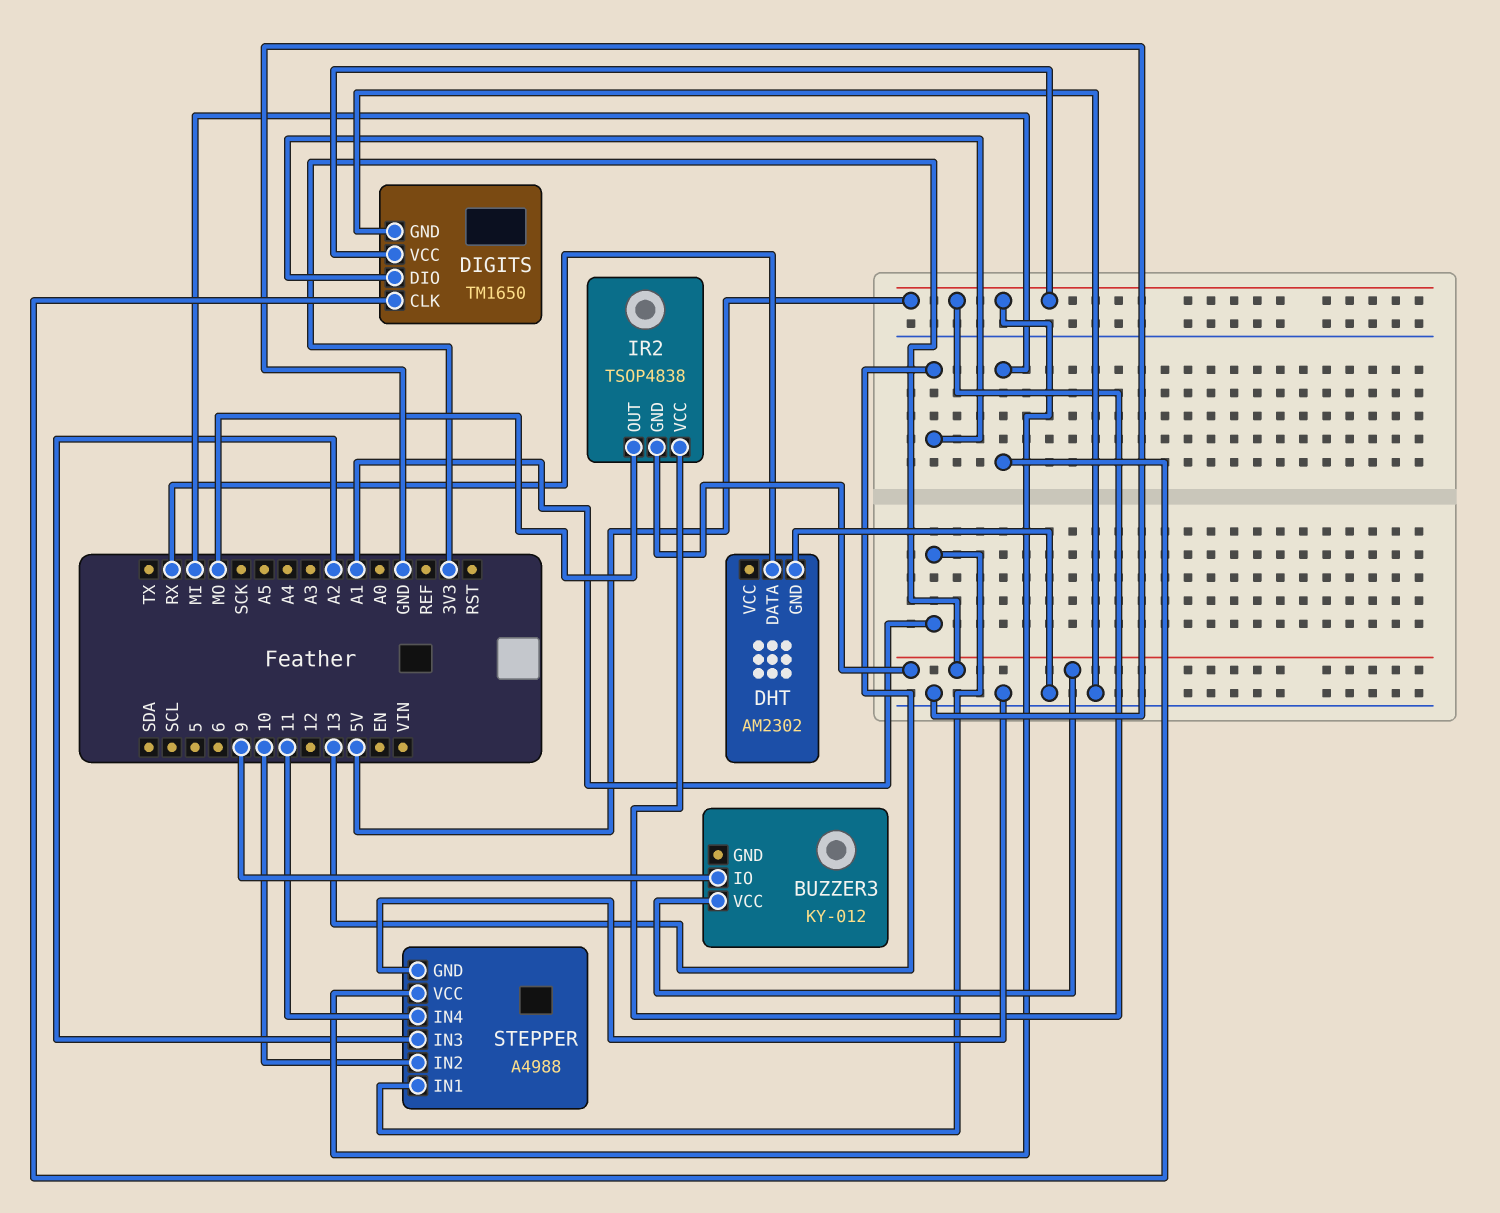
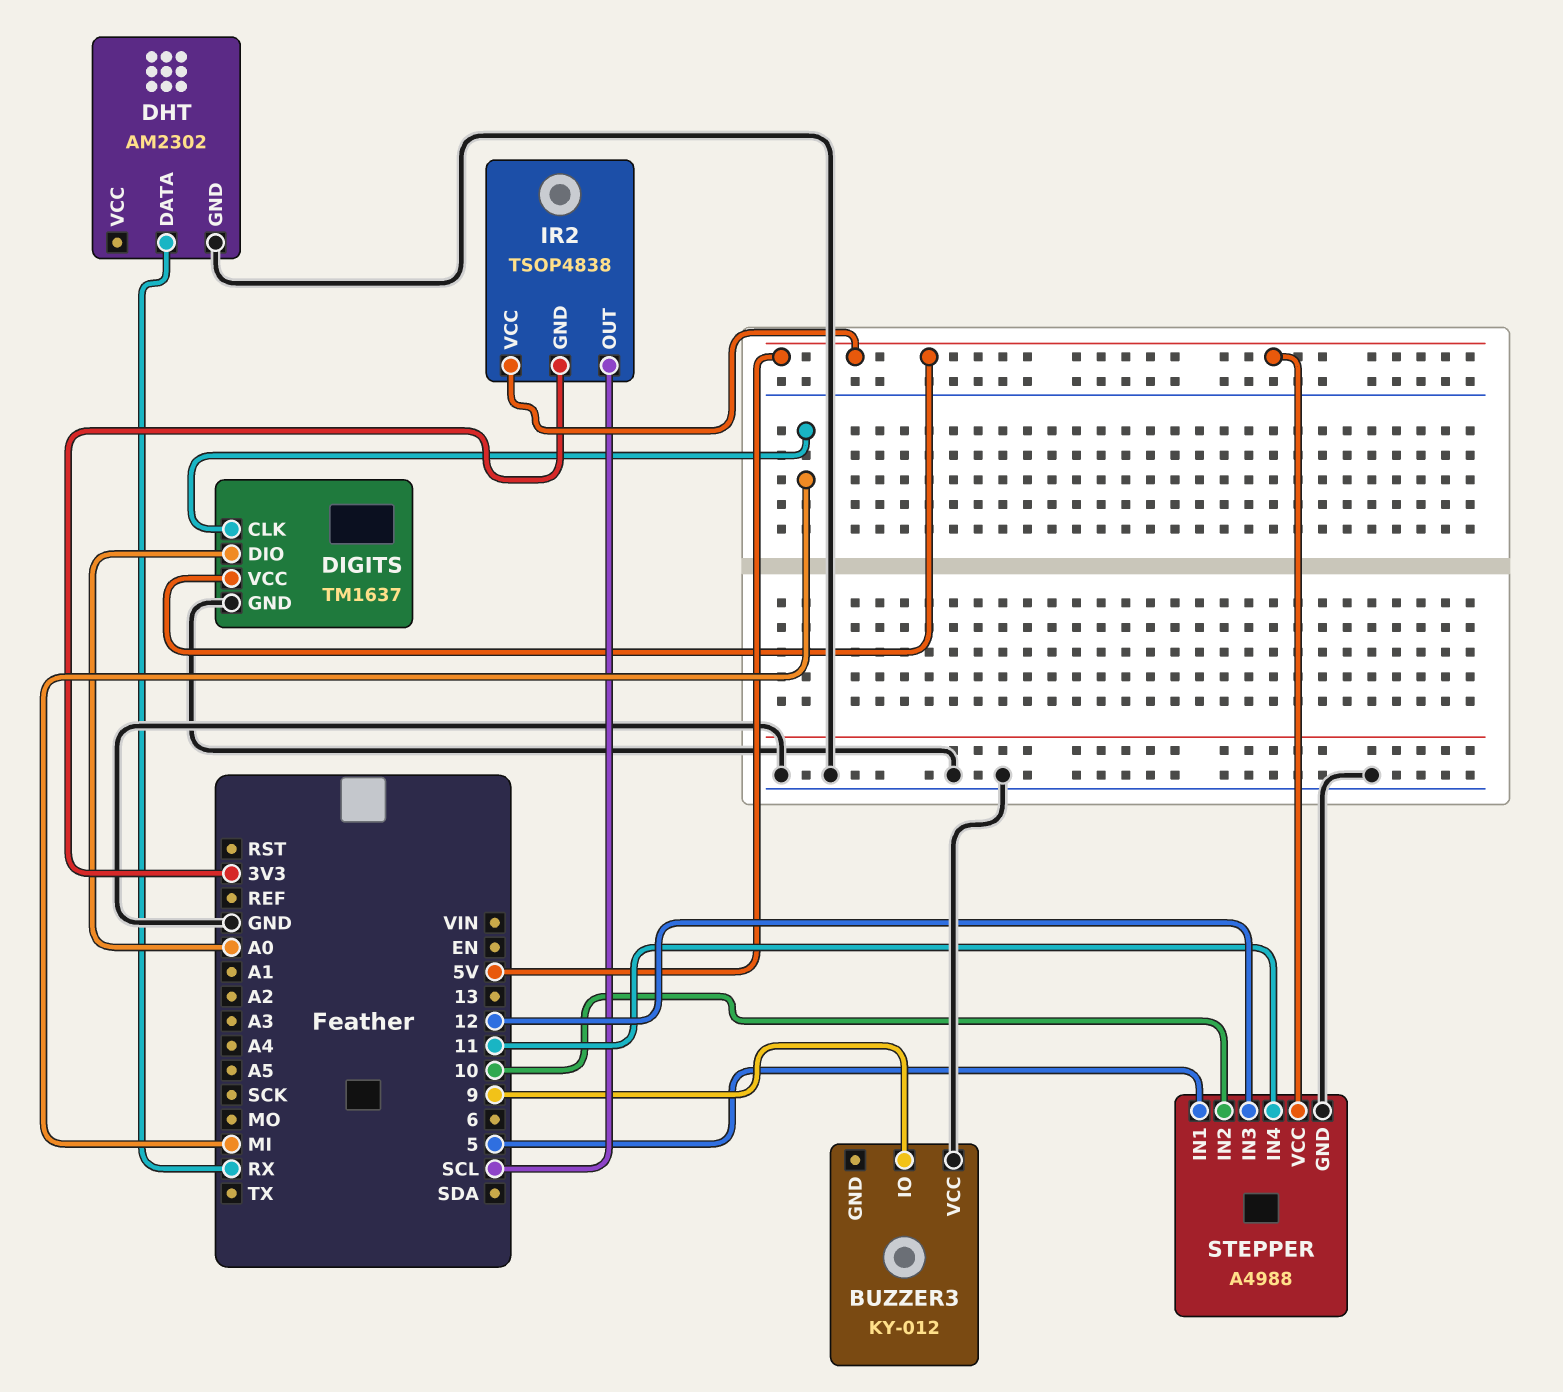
BUZZER3 pin VCC: 3V3 -> GND
DIGITS: TM1650 -> TM1637
DIGITS pin DIO: 13 -> A0
IR2 pin OUT: MO -> SCL
STEPPER pin IN1: A1 -> 5
STEPPER pin IN3: A2 -> 12

